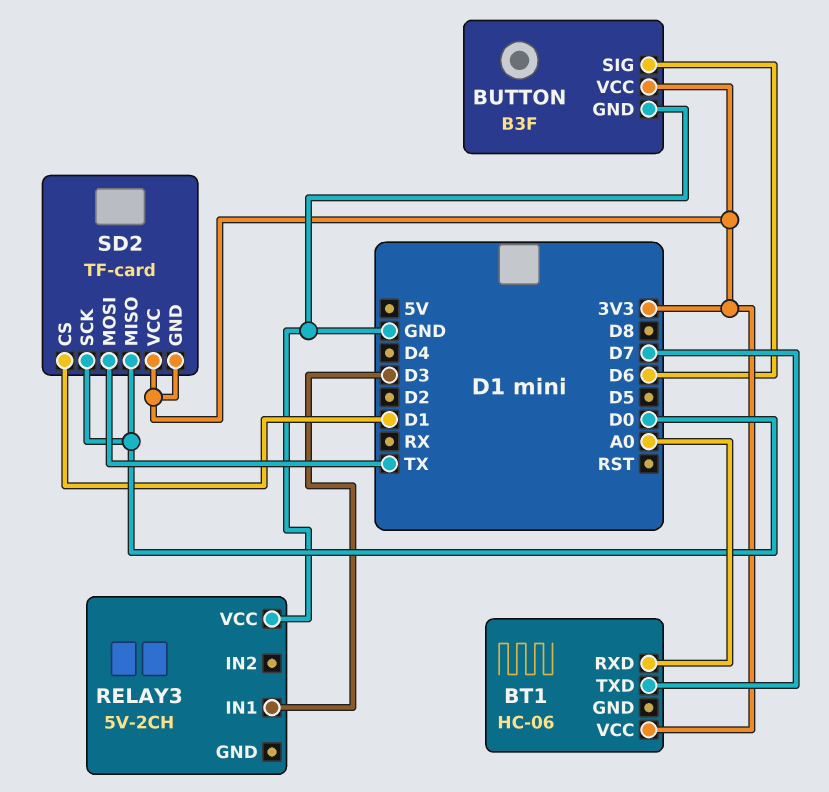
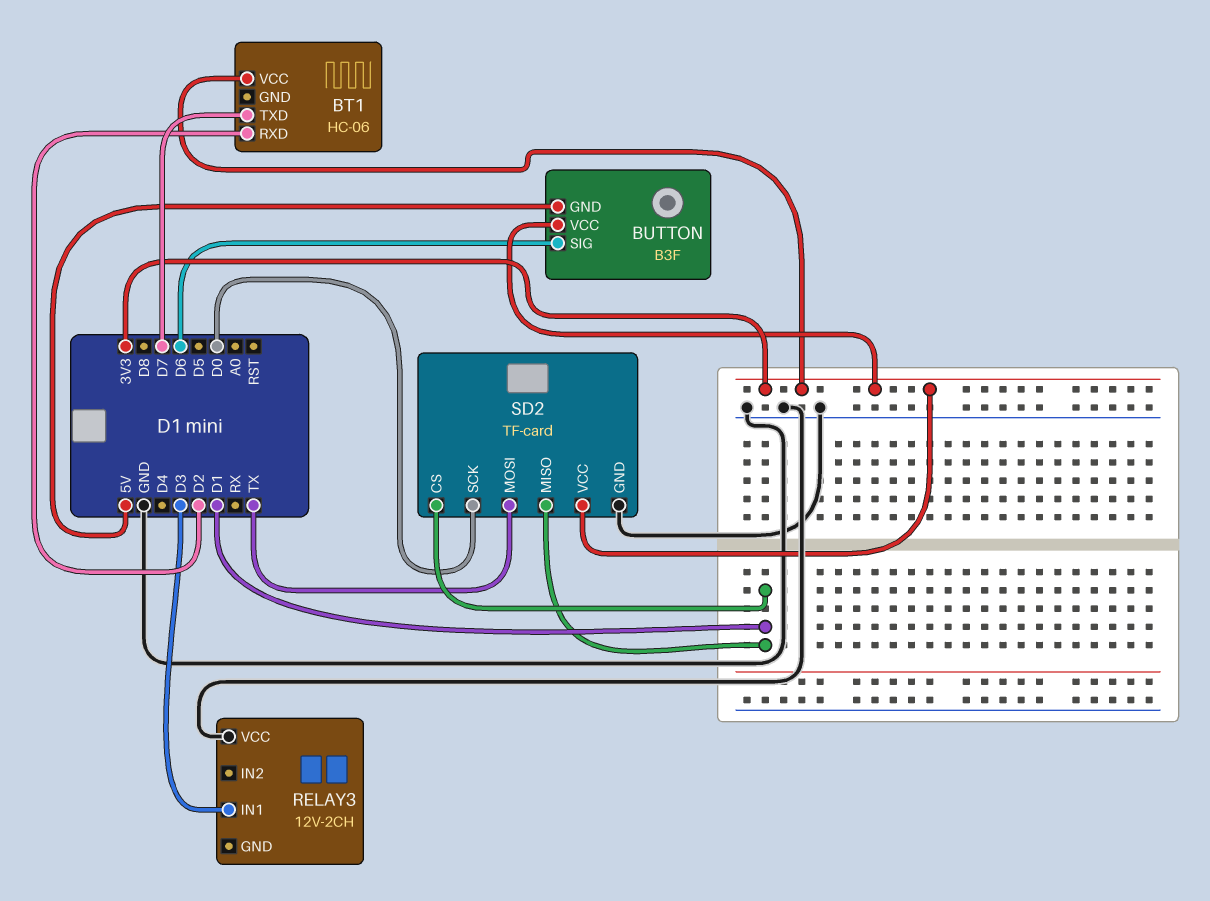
BT1 pin RXD: A0 -> D2
BUTTON pin GND: GND -> 5V
RELAY3: 5V-2CH -> 12V-2CH
SD2 pin GND: 3V3 -> GND
SD2 pin MISO: D0 -> D1

